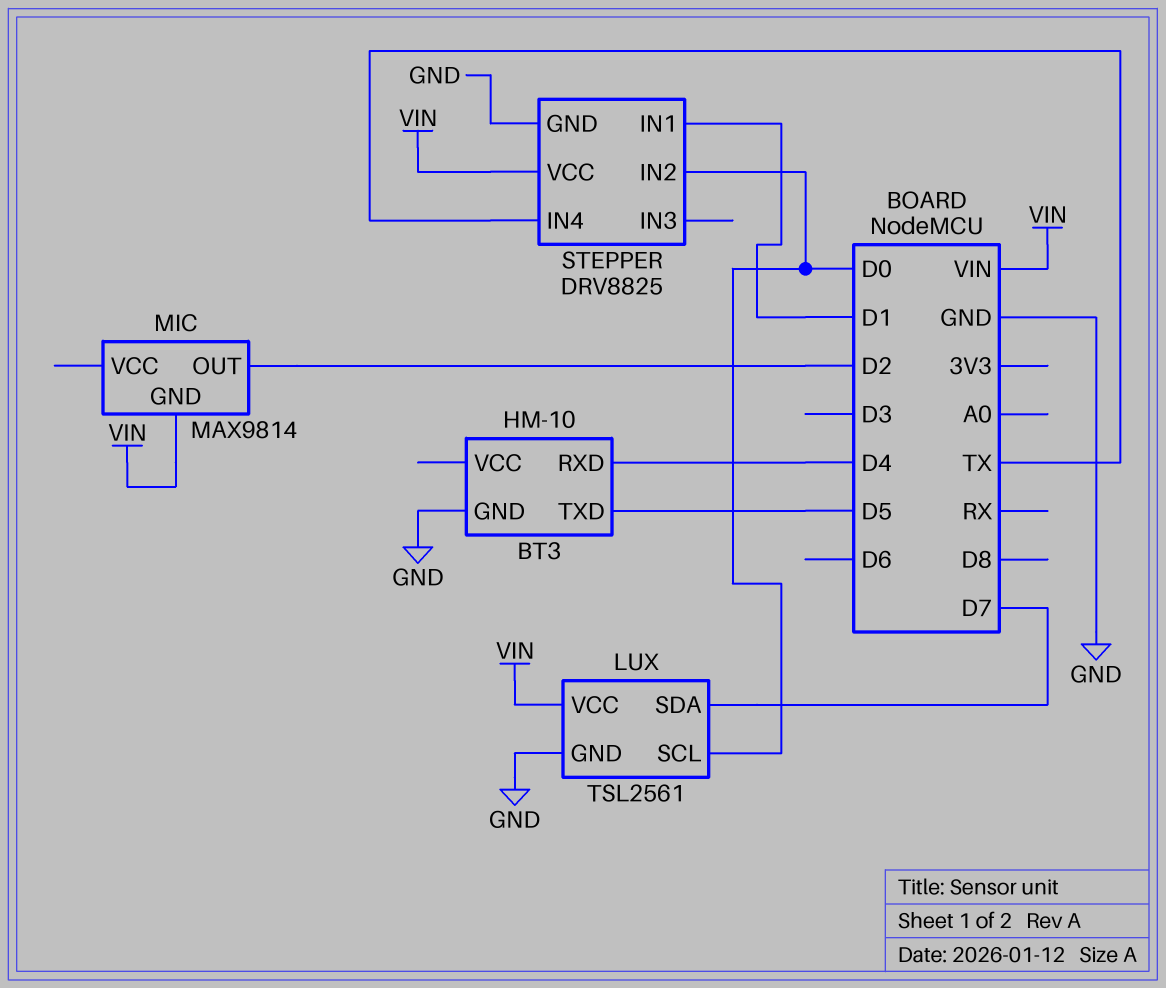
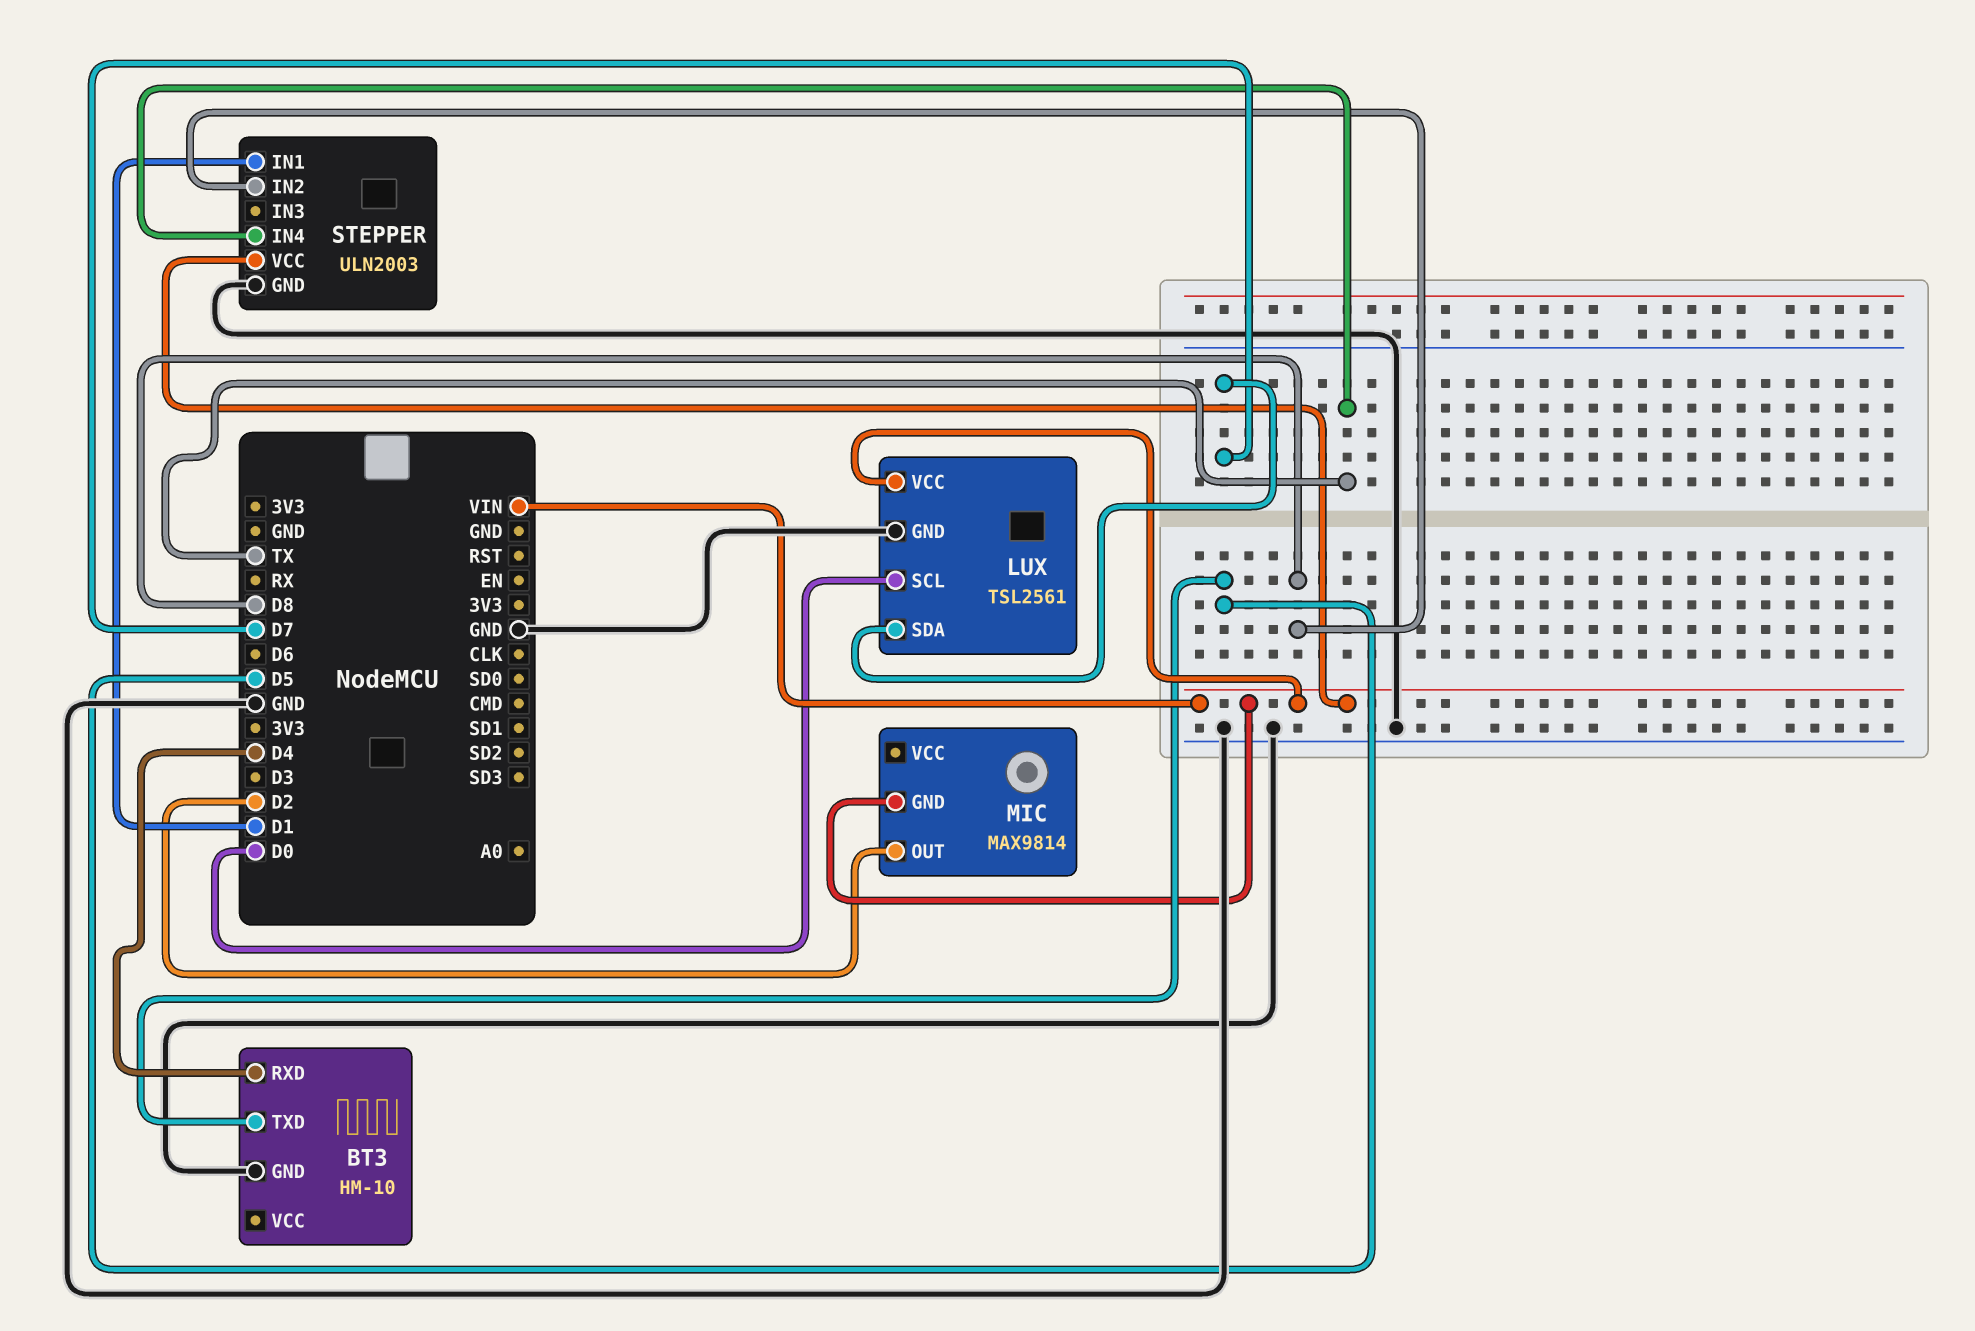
STEPPER: DRV8825 -> ULN2003
STEPPER pin IN2: D0 -> D8

